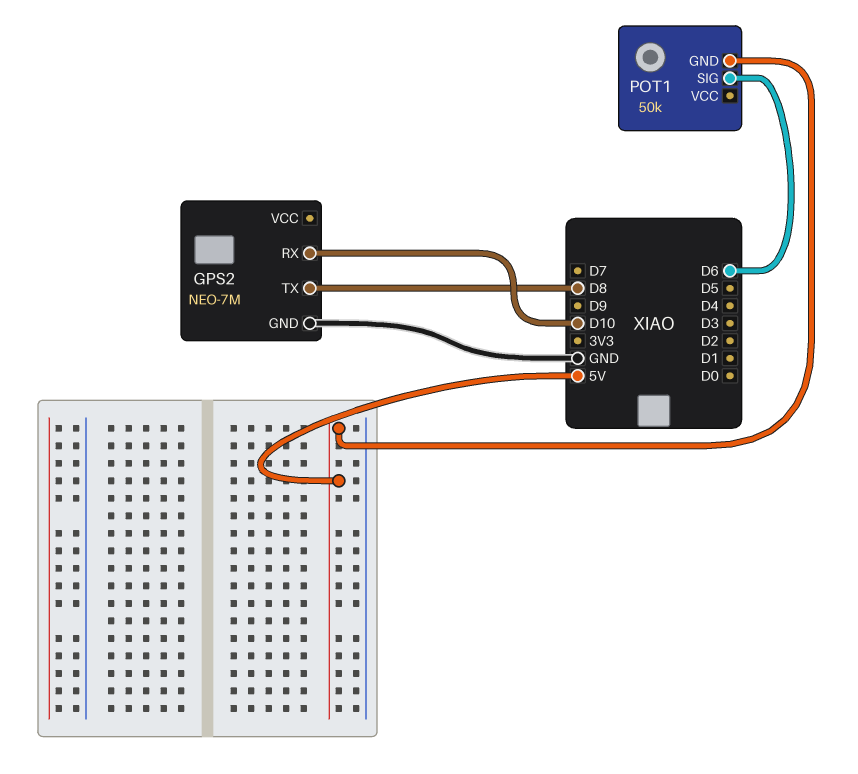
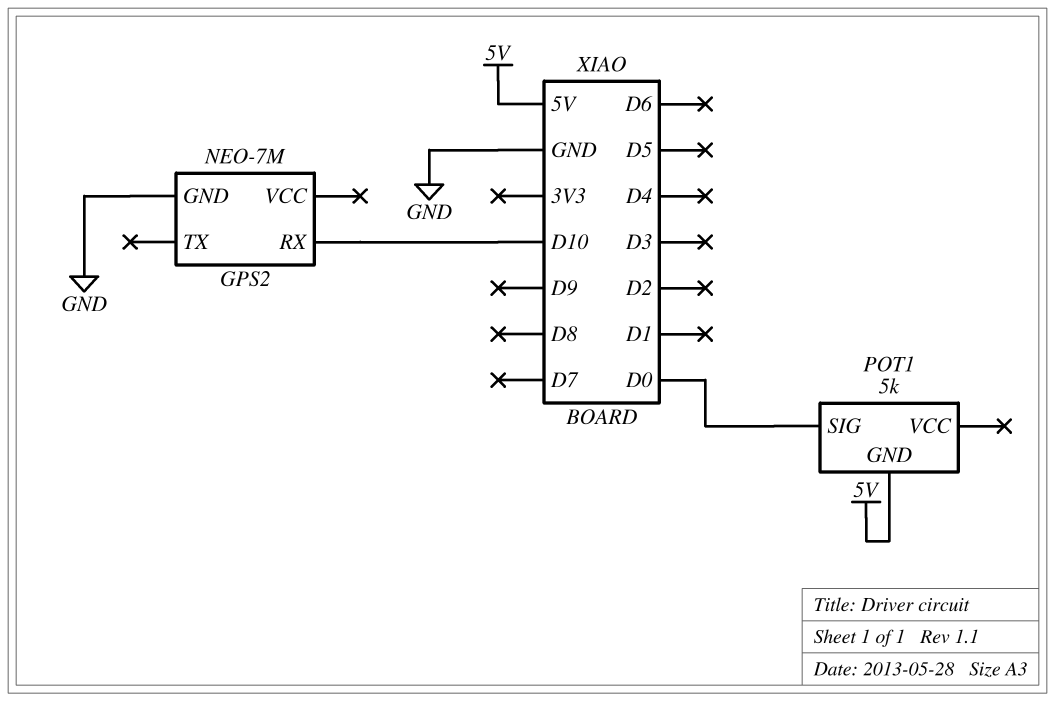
GPS2 pin TX: D8 -> none
POT1: 50k -> 5k
POT1 pin SIG: D6 -> D0

